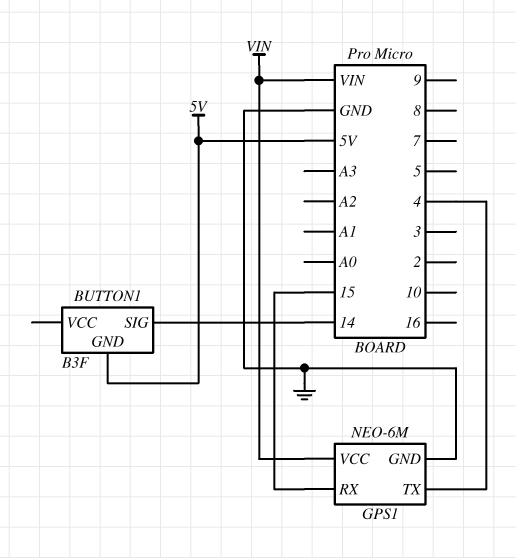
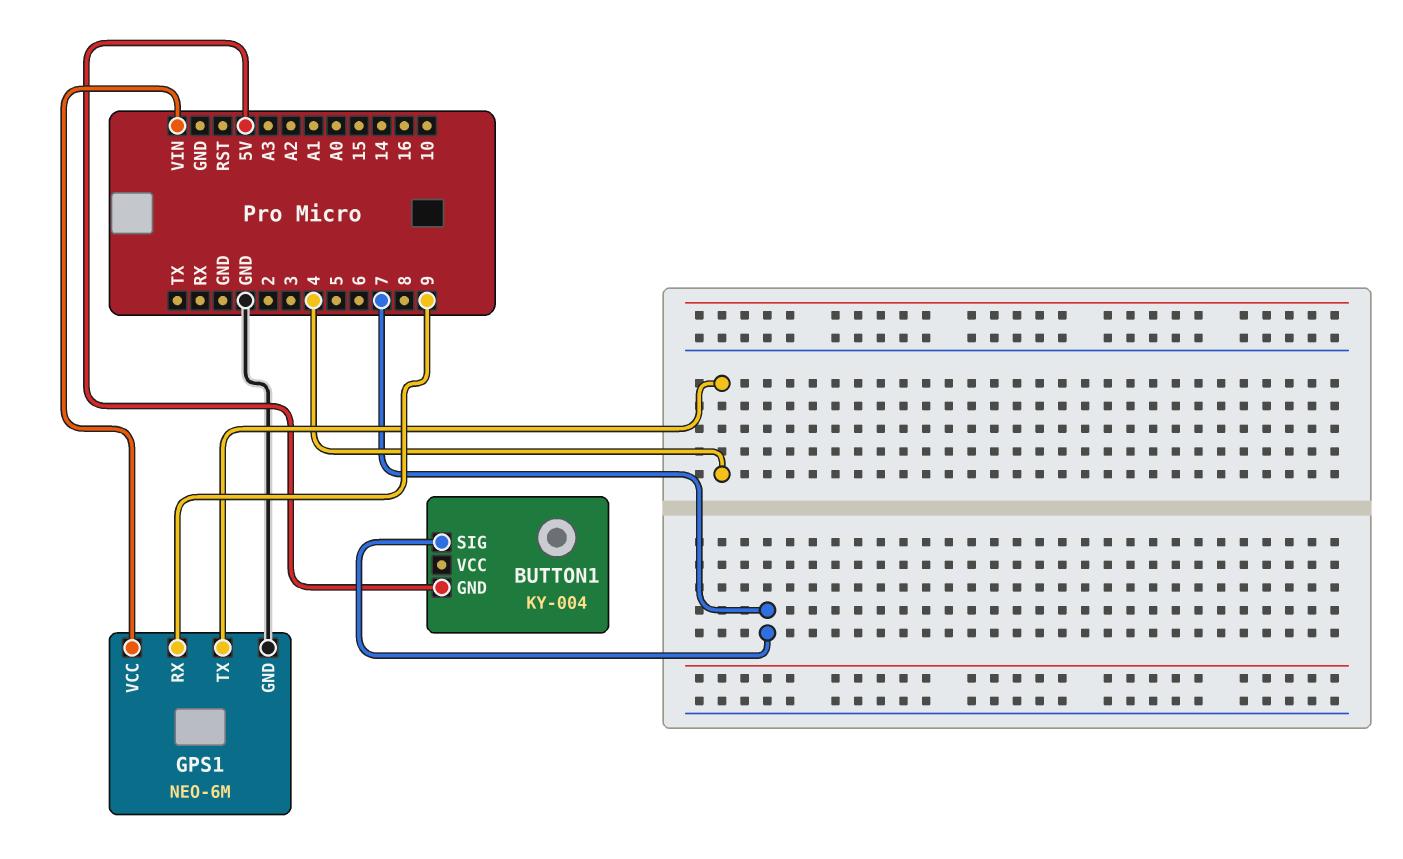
BUTTON1: B3F -> KY-004
BUTTON1 pin SIG: 14 -> 7
GPS1 pin RX: 15 -> 9

